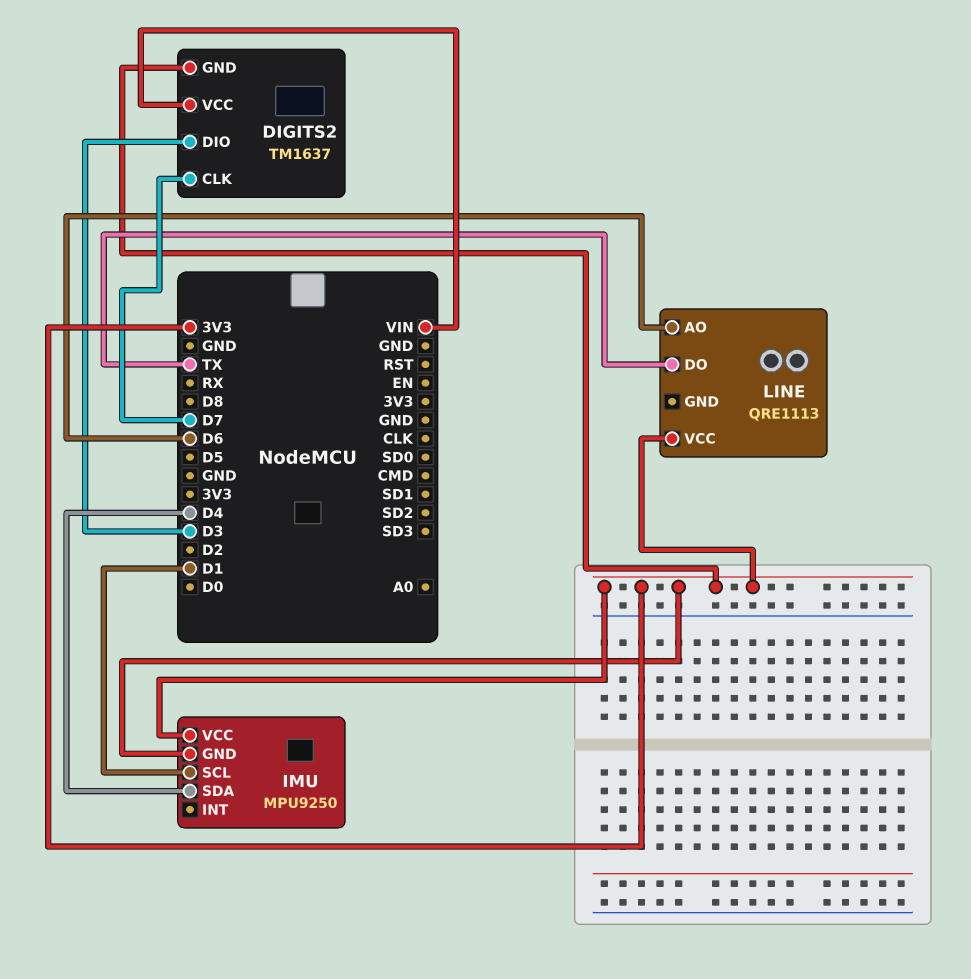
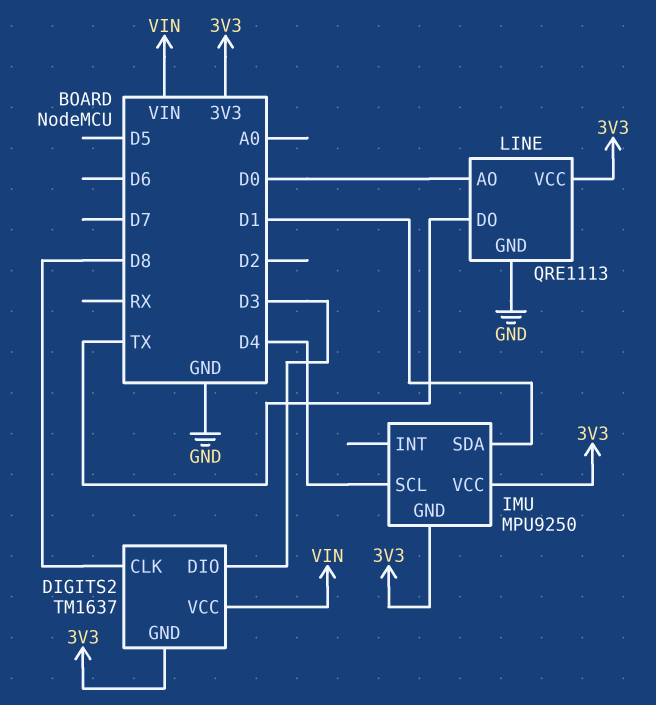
DIGITS2 pin CLK: D7 -> D8
IMU pin SCL: D1 -> D4
IMU pin SDA: D4 -> D1
LINE pin AO: D6 -> D0
LINE pin GND: none -> GND

